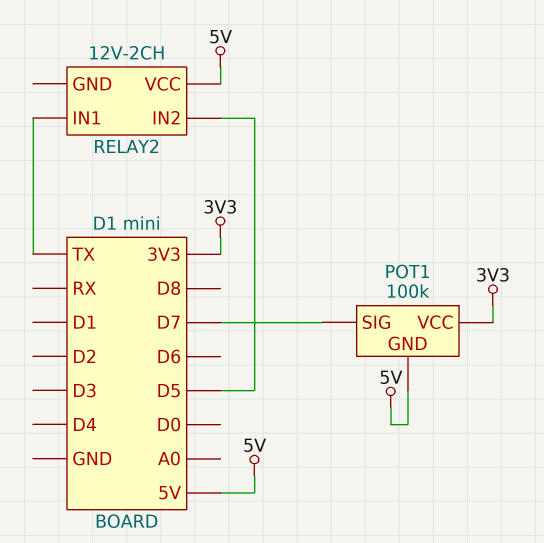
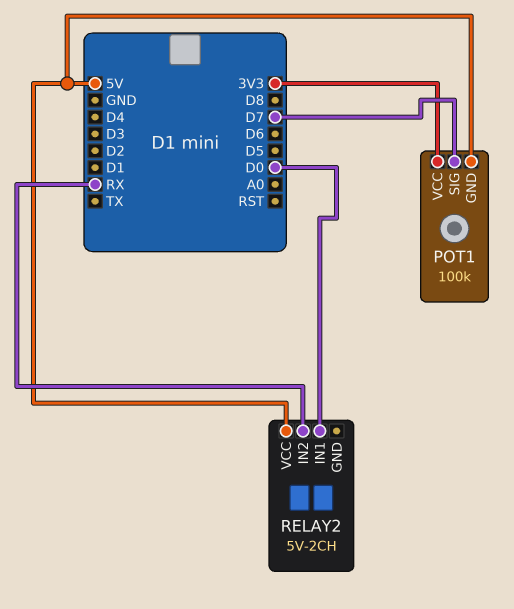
RELAY2: 12V-2CH -> 5V-2CH
RELAY2 pin IN1: TX -> D0
RELAY2 pin IN2: D5 -> RX

